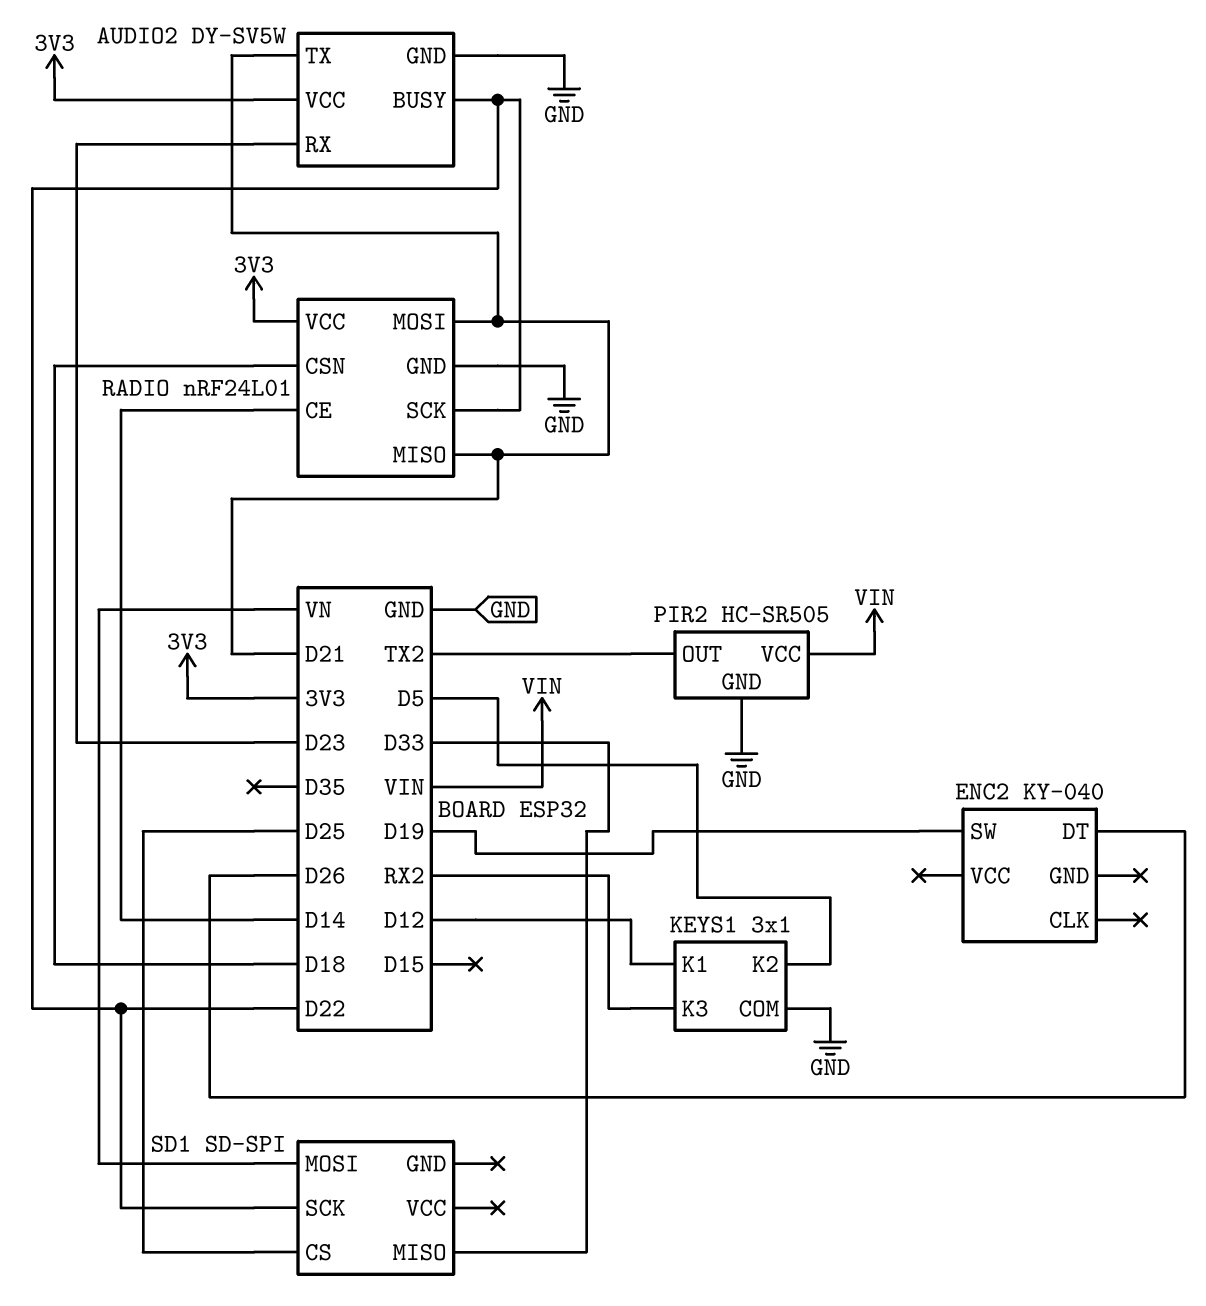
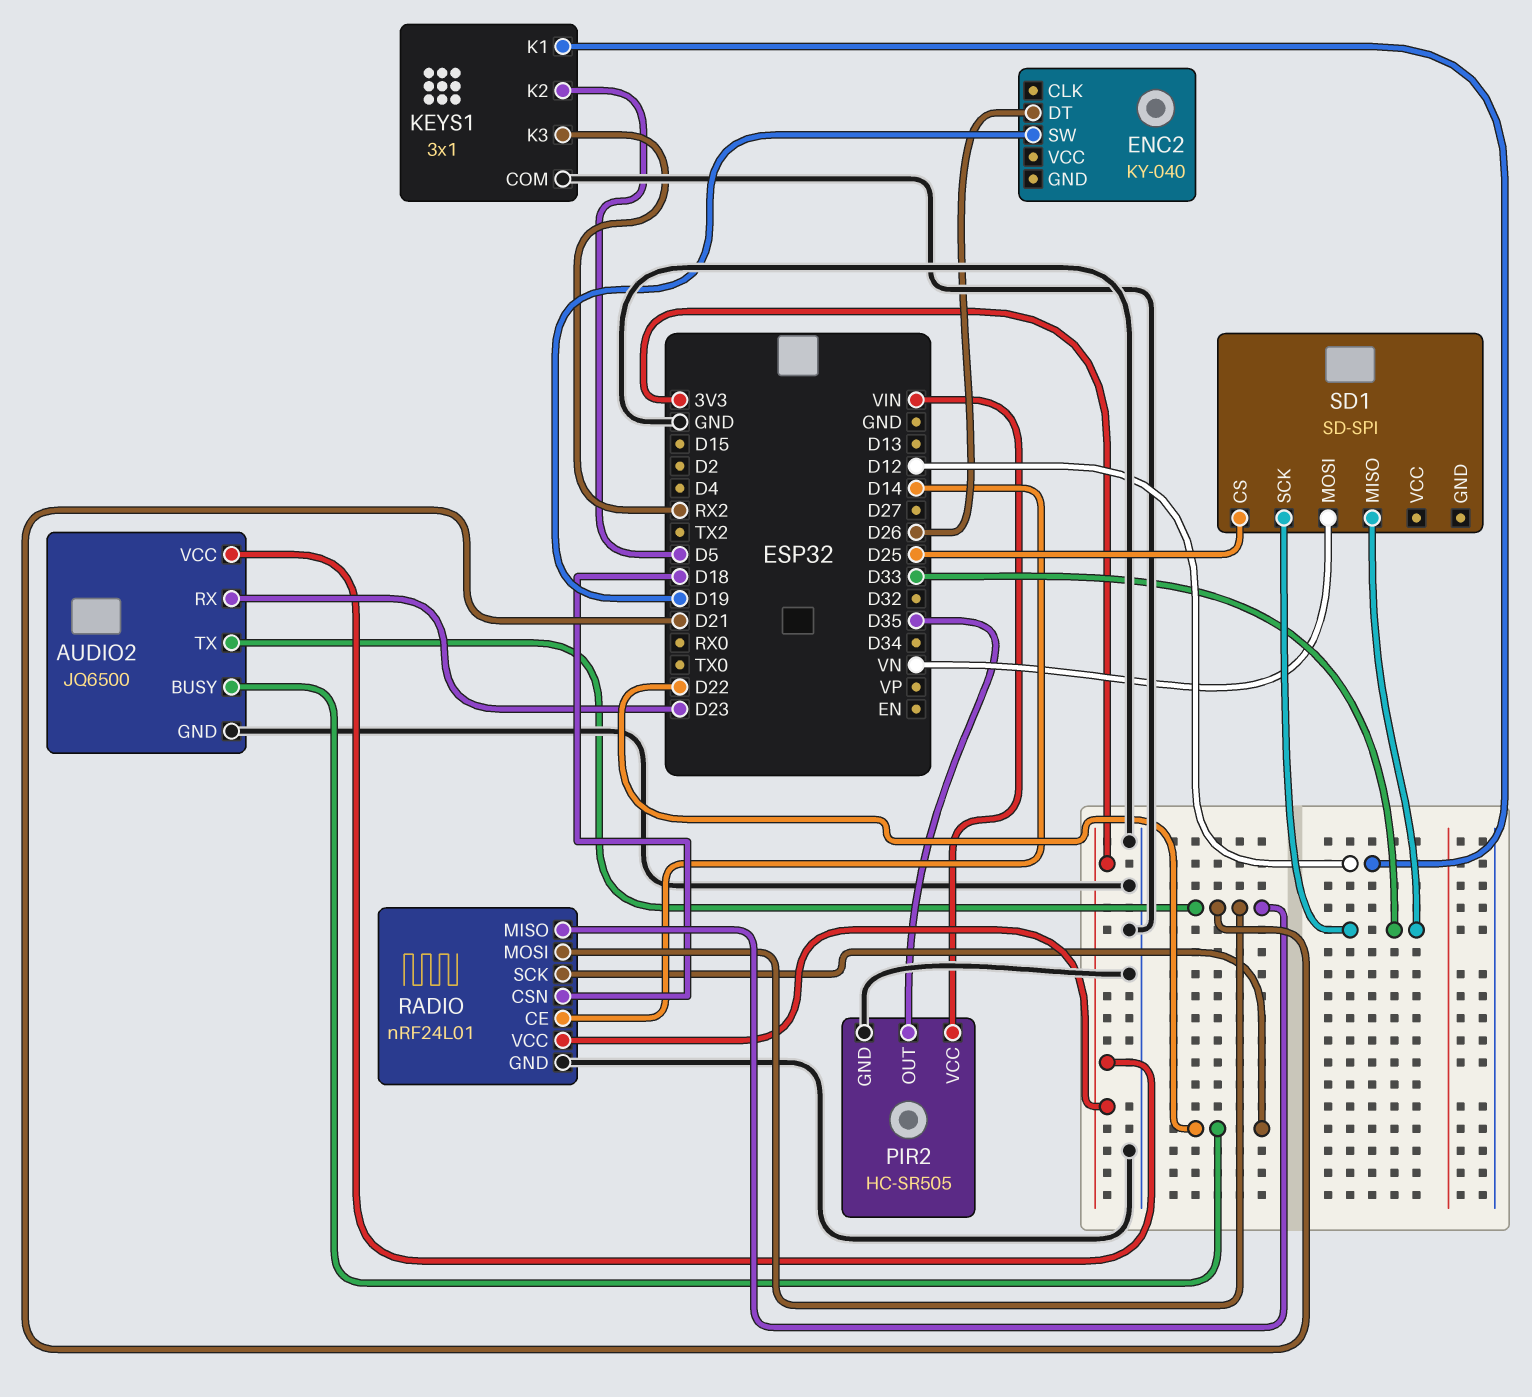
AUDIO2: DY-SV5W -> JQ6500
PIR2 pin OUT: TX2 -> D35
SD1 pin SCK: D22 -> D33

